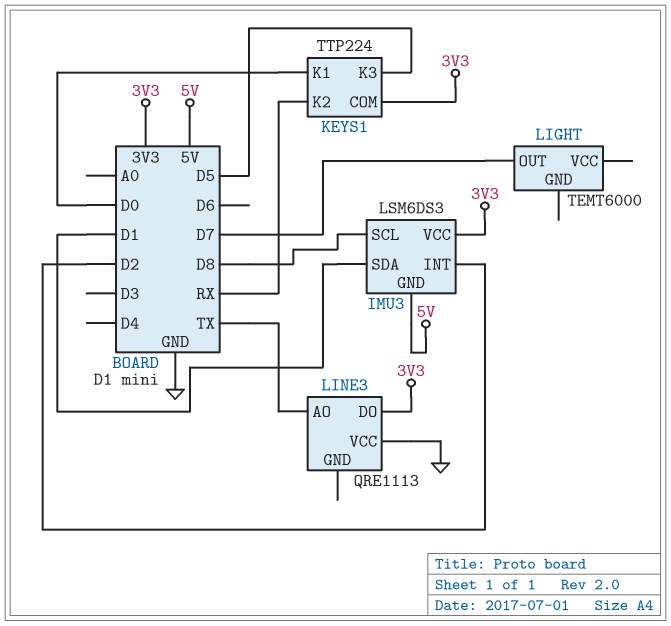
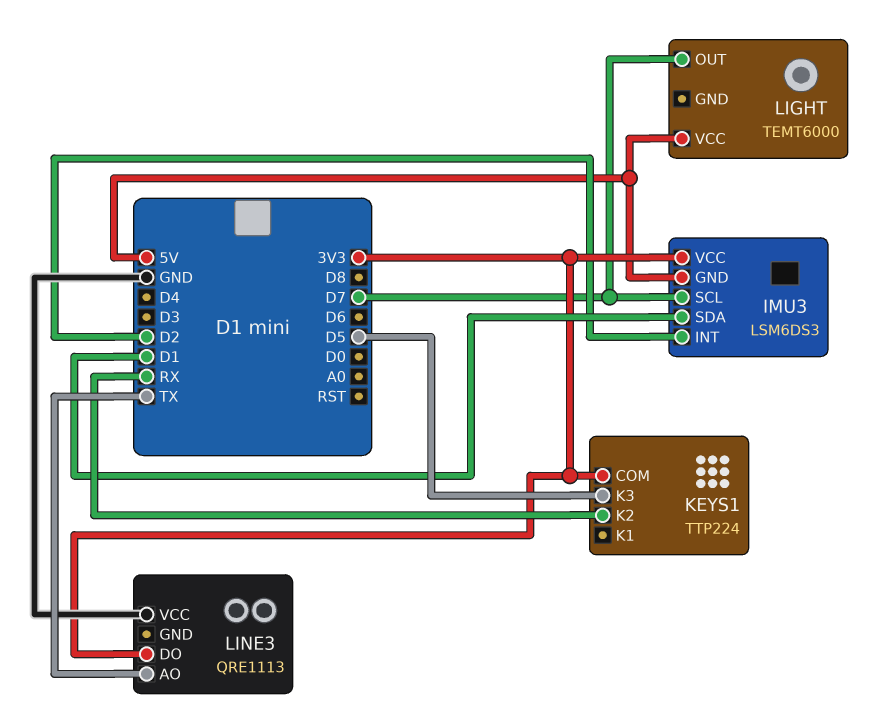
IMU3 pin SCL: D8 -> D7
KEYS1 pin K1: D0 -> none
LIGHT pin VCC: none -> 5V

